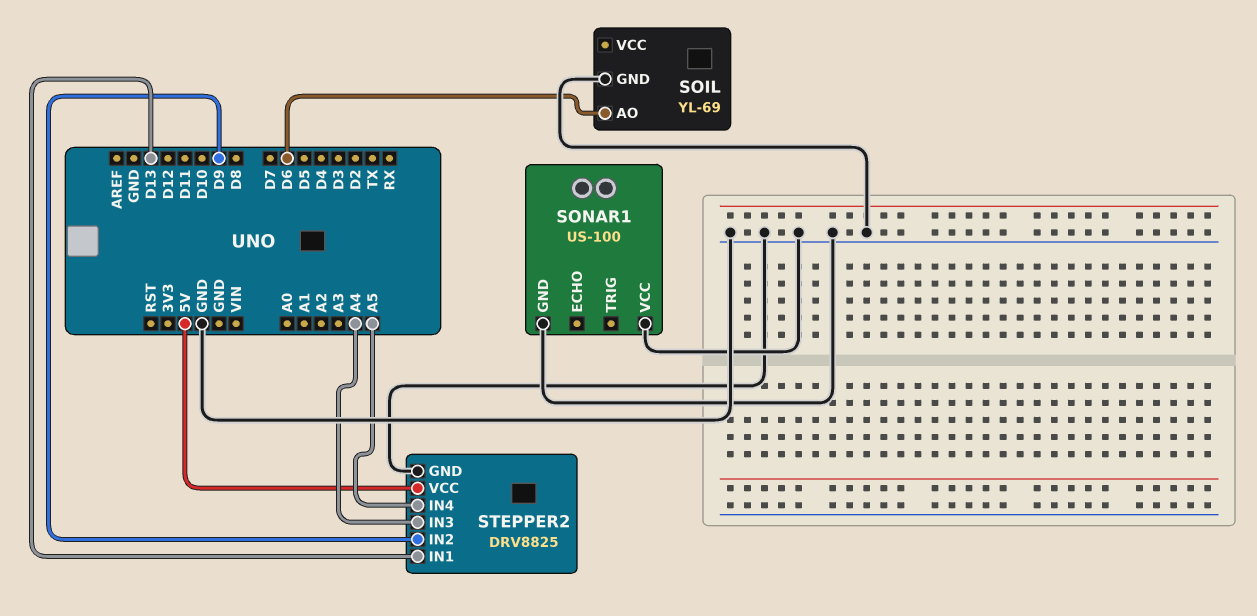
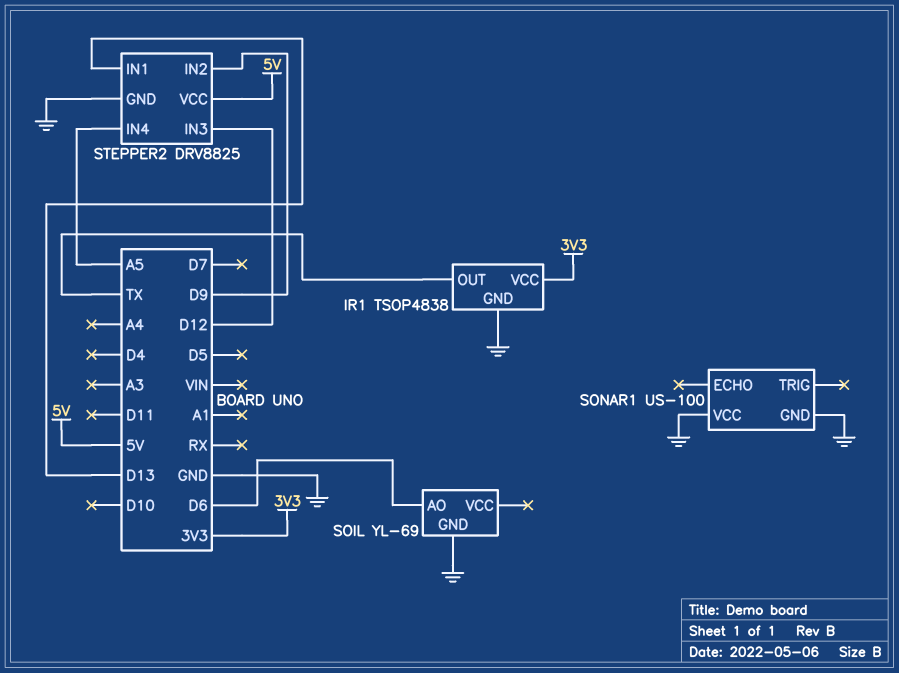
IR1: none -> TSOP4838
IR1 pin GND: none -> GND
IR1 pin OUT: none -> TX
IR1 pin VCC: none -> 3V3
STEPPER2 pin IN3: A4 -> D12

